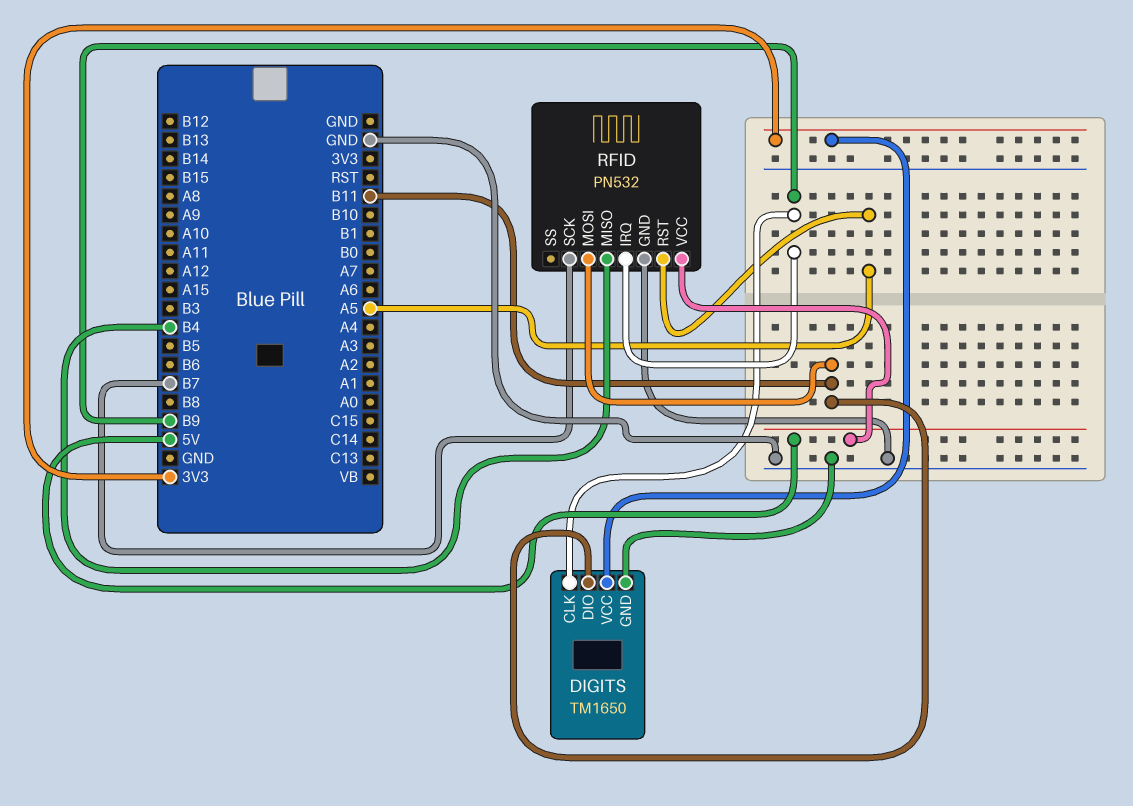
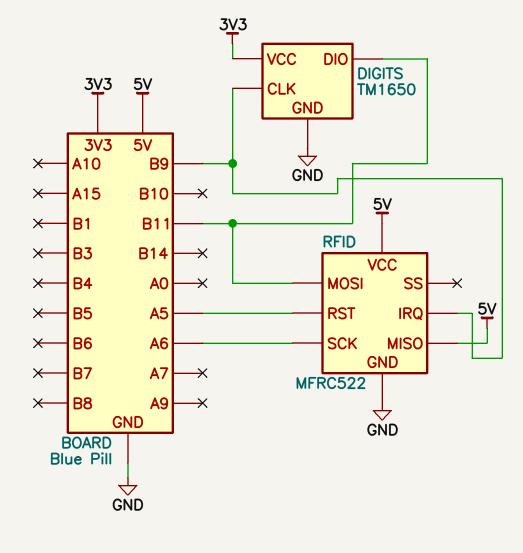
RFID: PN532 -> MFRC522
RFID pin MISO: B4 -> 5V
RFID pin SCK: B7 -> A6

